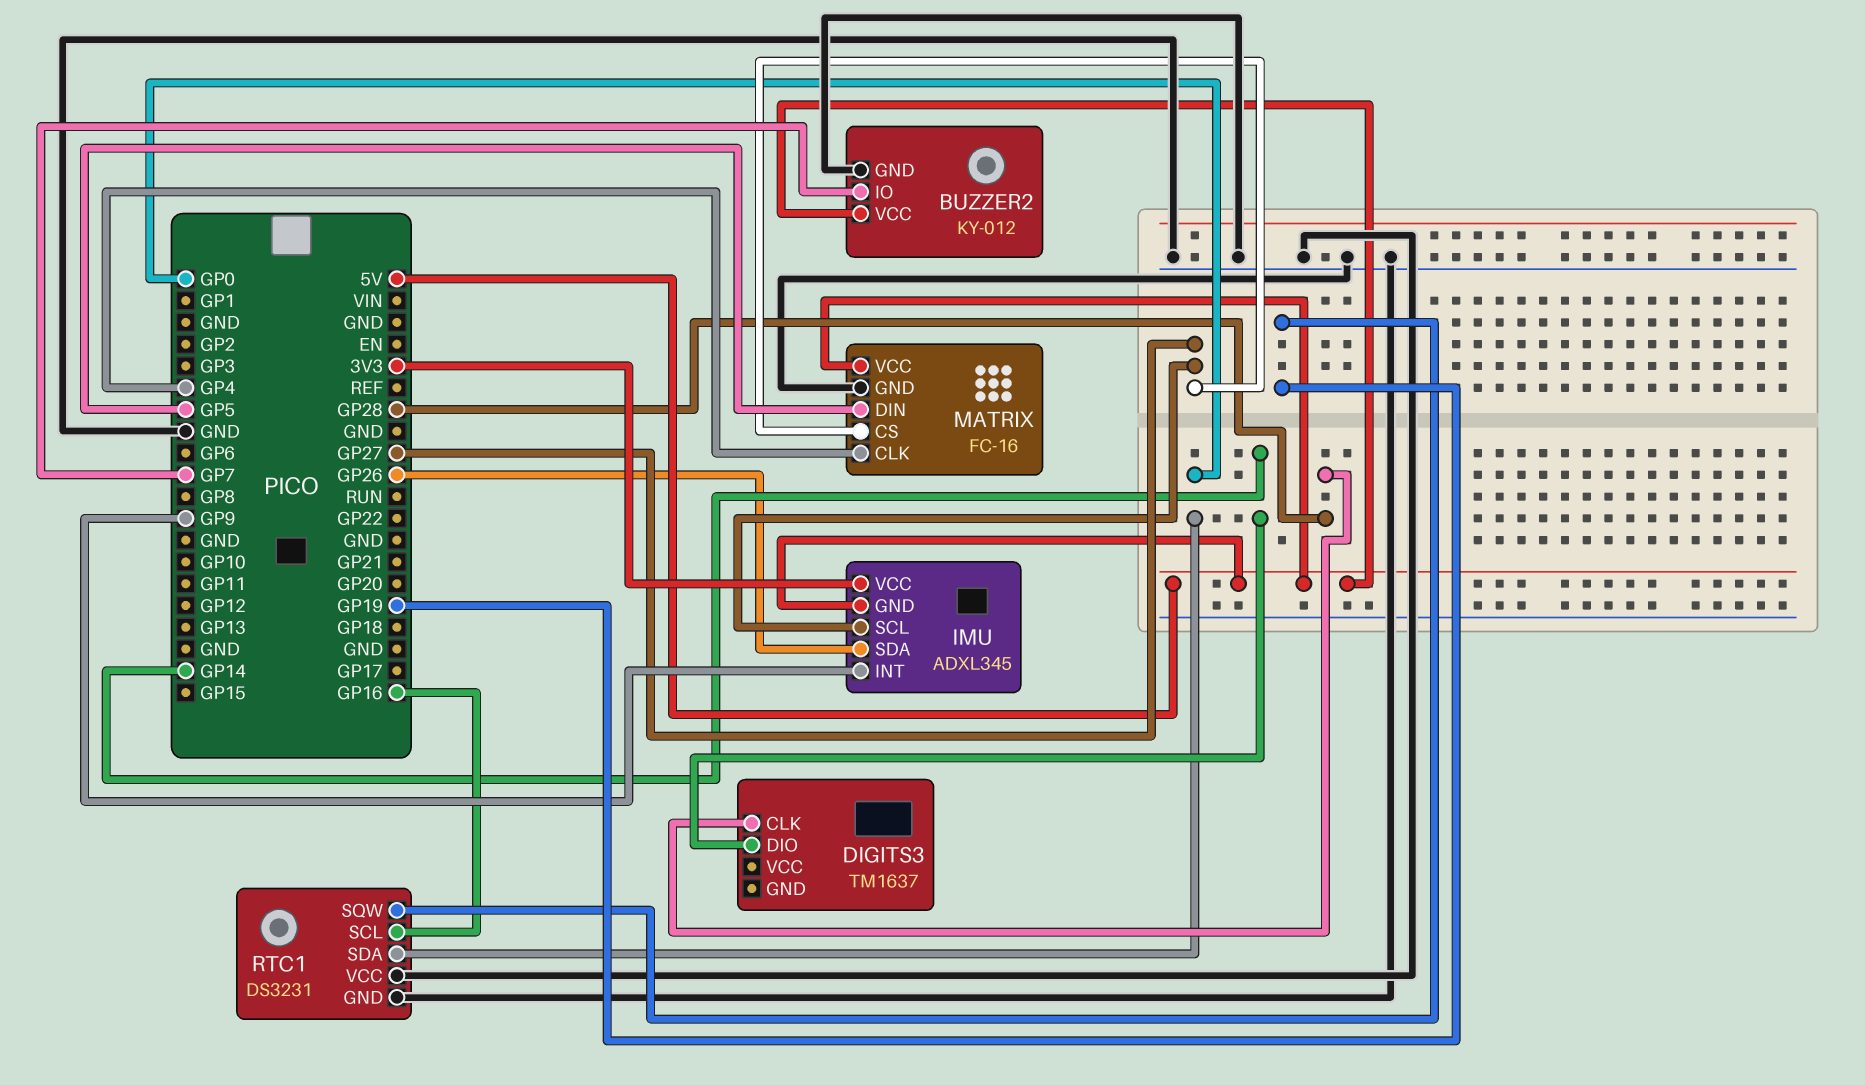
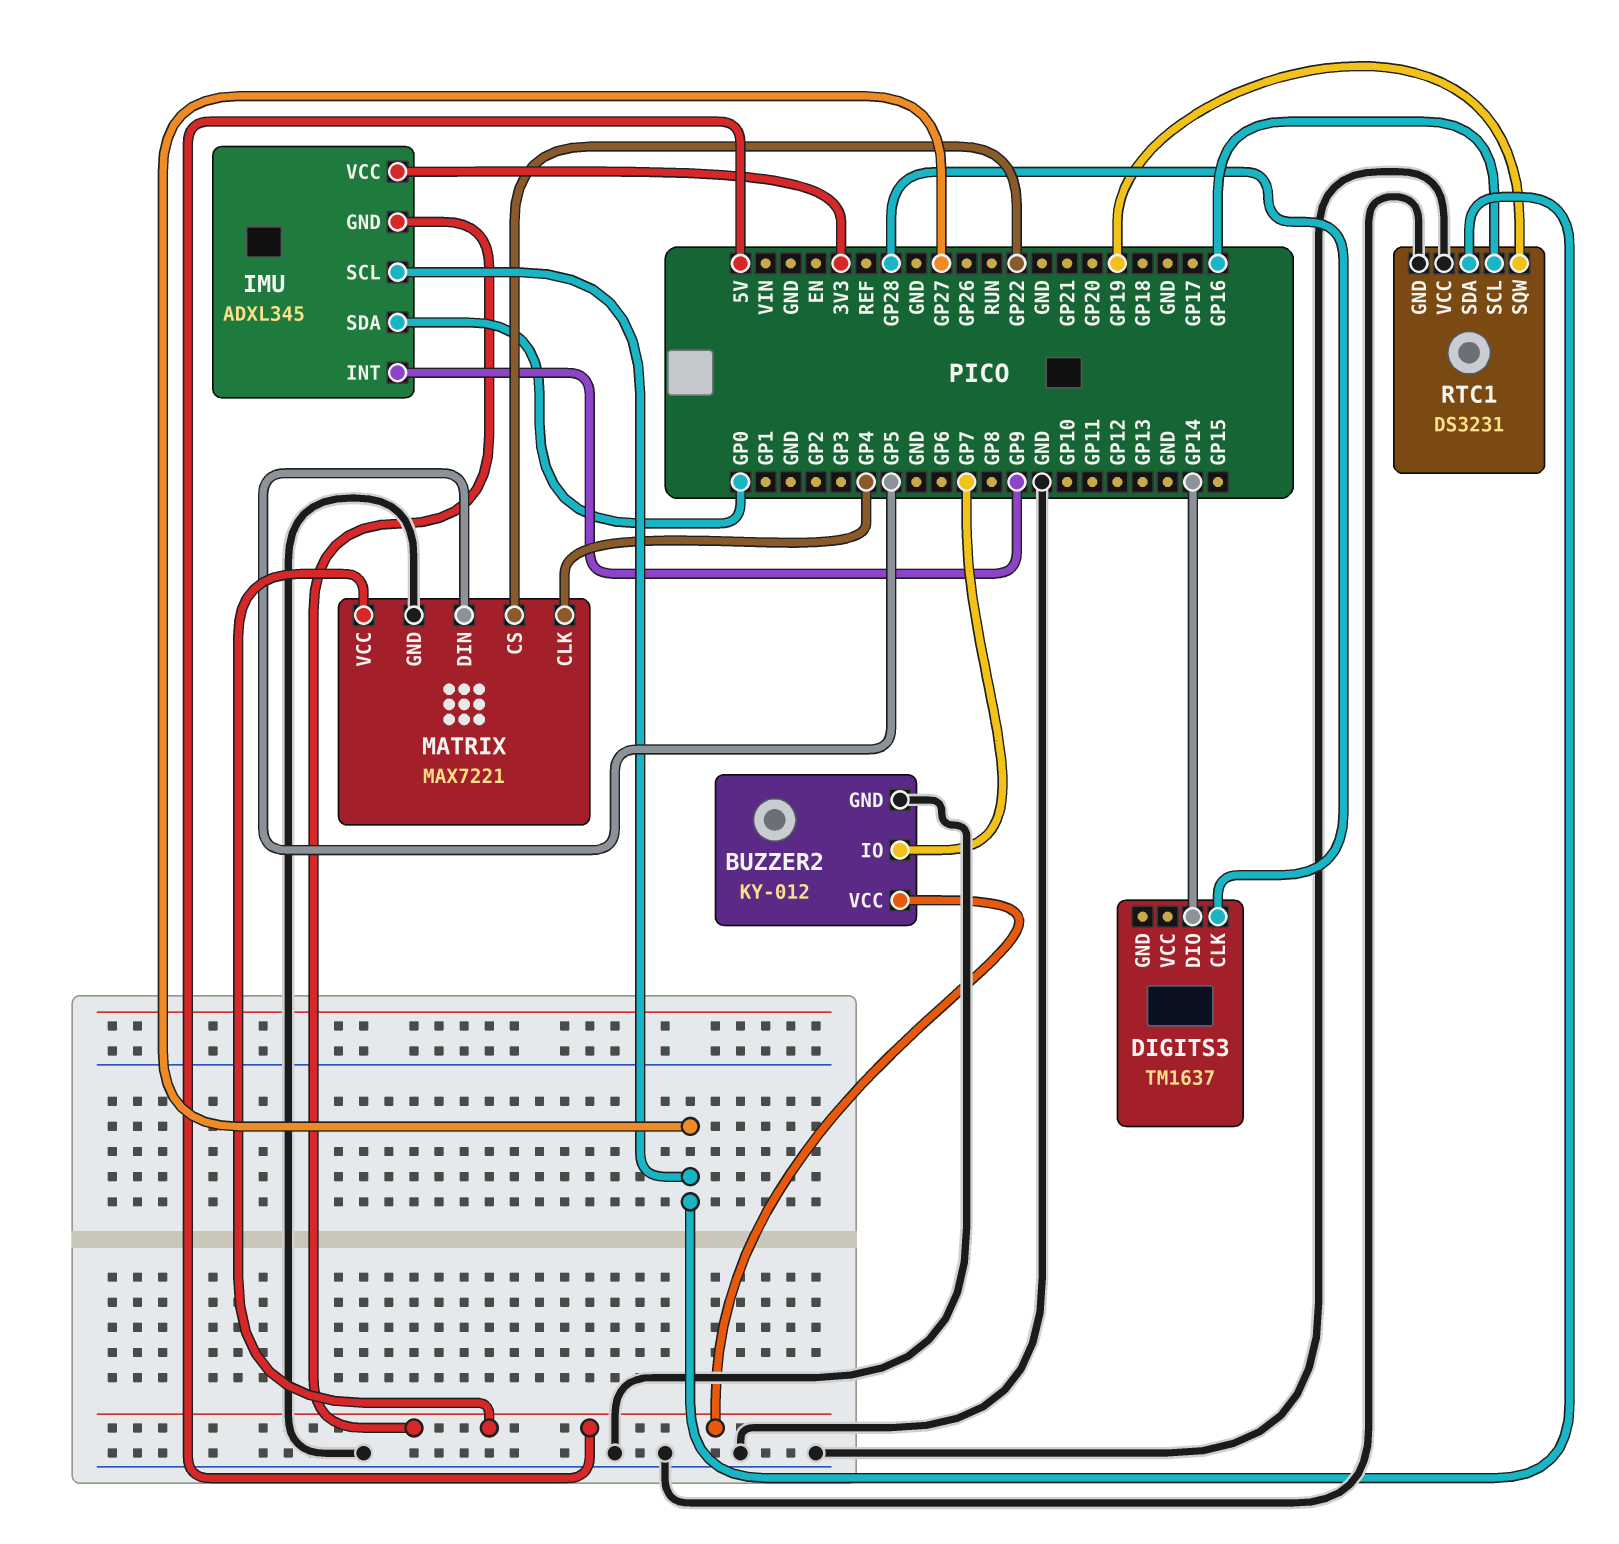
IMU pin SDA: GP26 -> GP0
MATRIX: FC-16 -> MAX7221
MATRIX pin CS: GP27 -> GP22
RTC1 pin SDA: GP0 -> GP27

